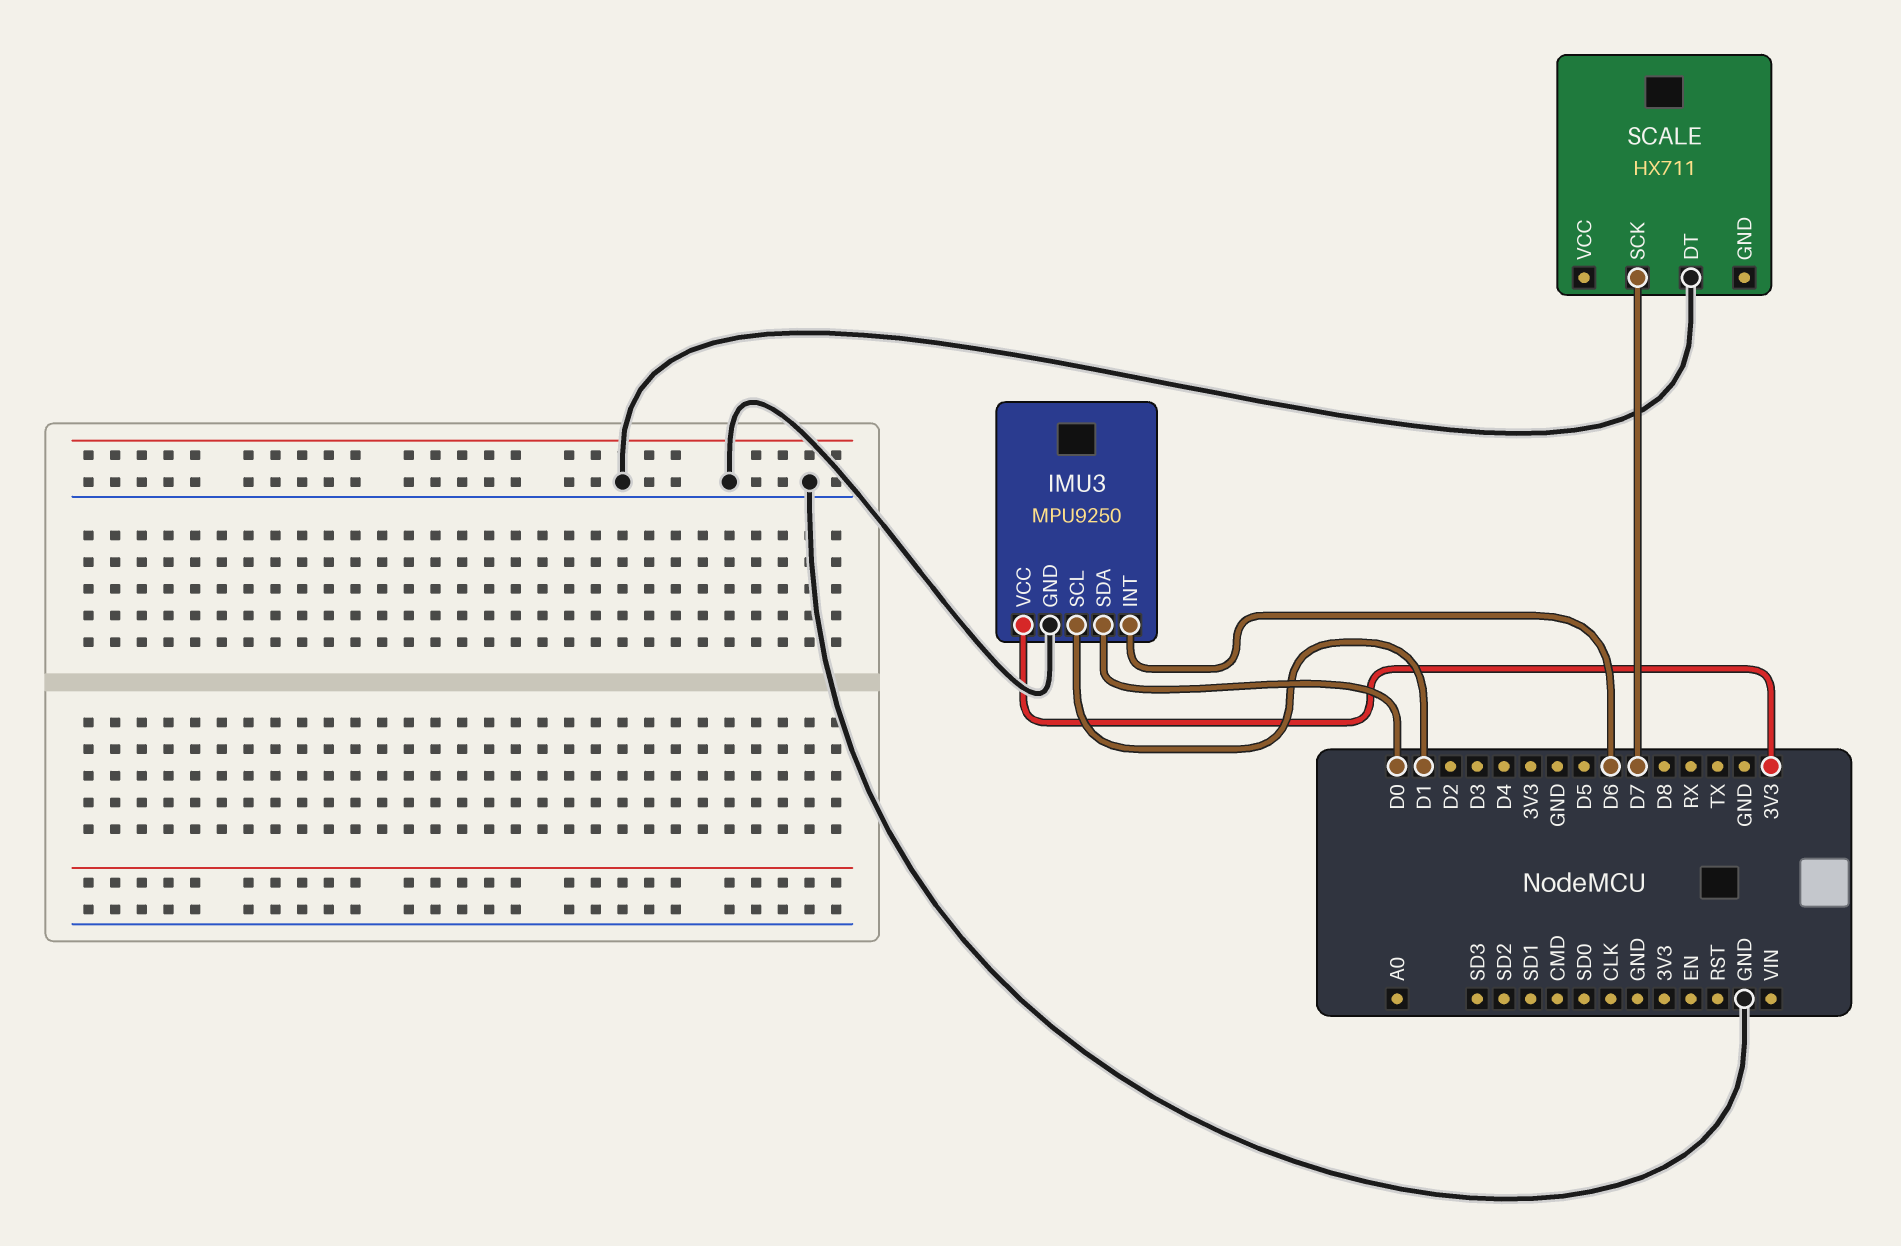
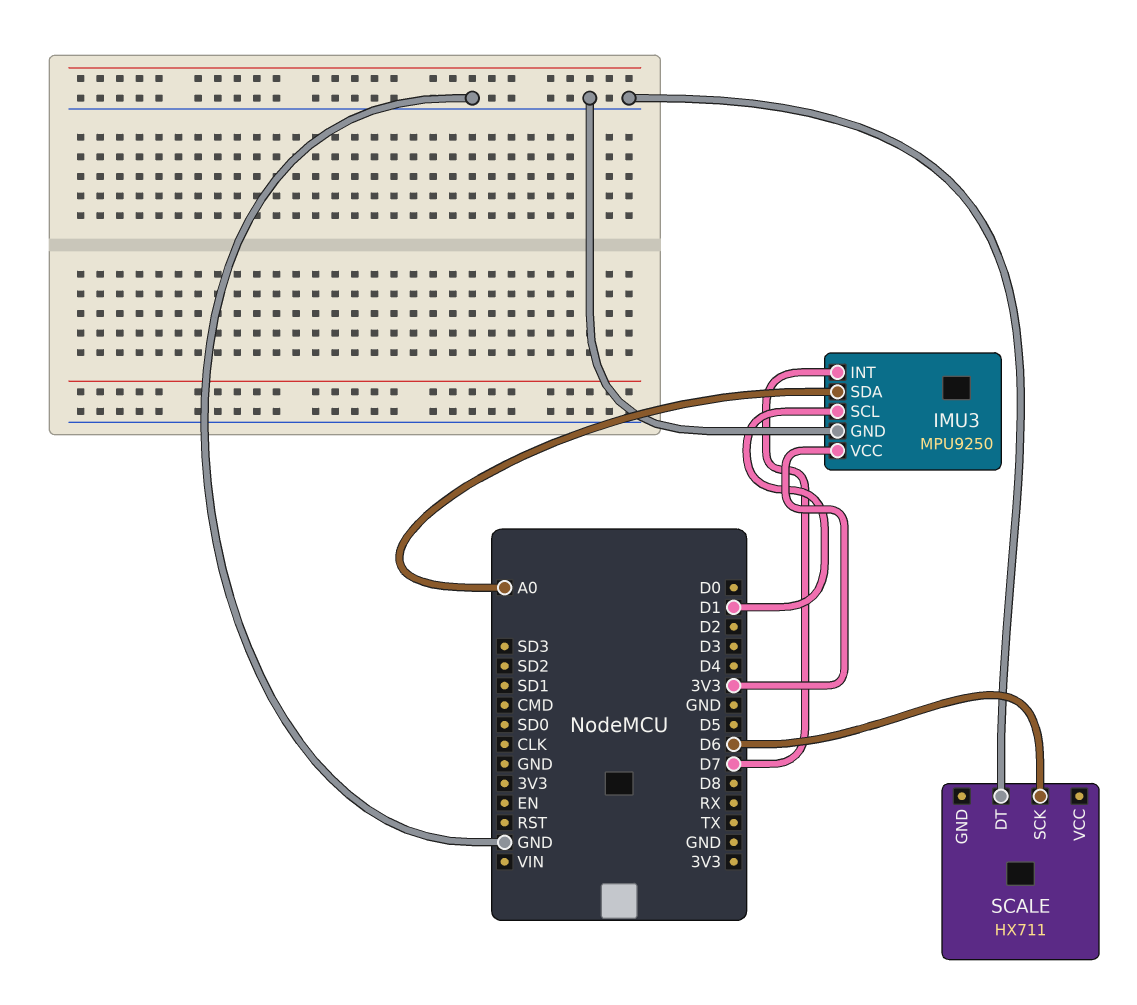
IMU3 pin INT: D6 -> D7
IMU3 pin SDA: D0 -> A0
SCALE pin SCK: D7 -> D6

